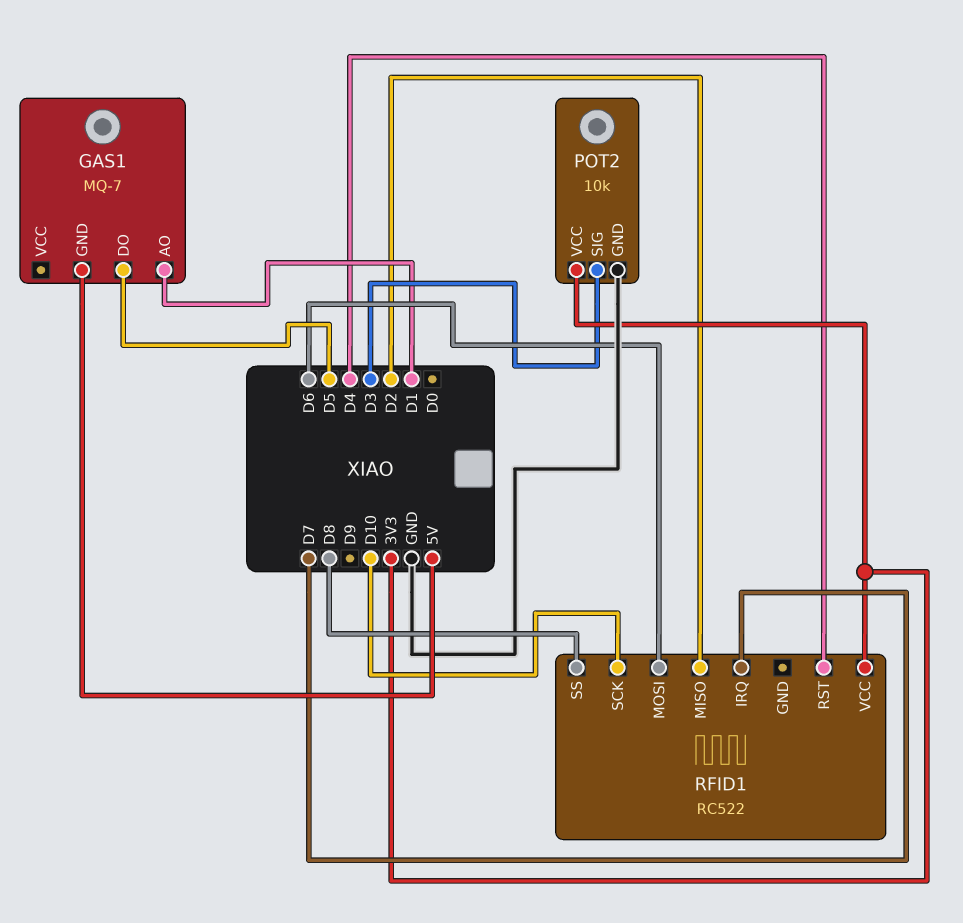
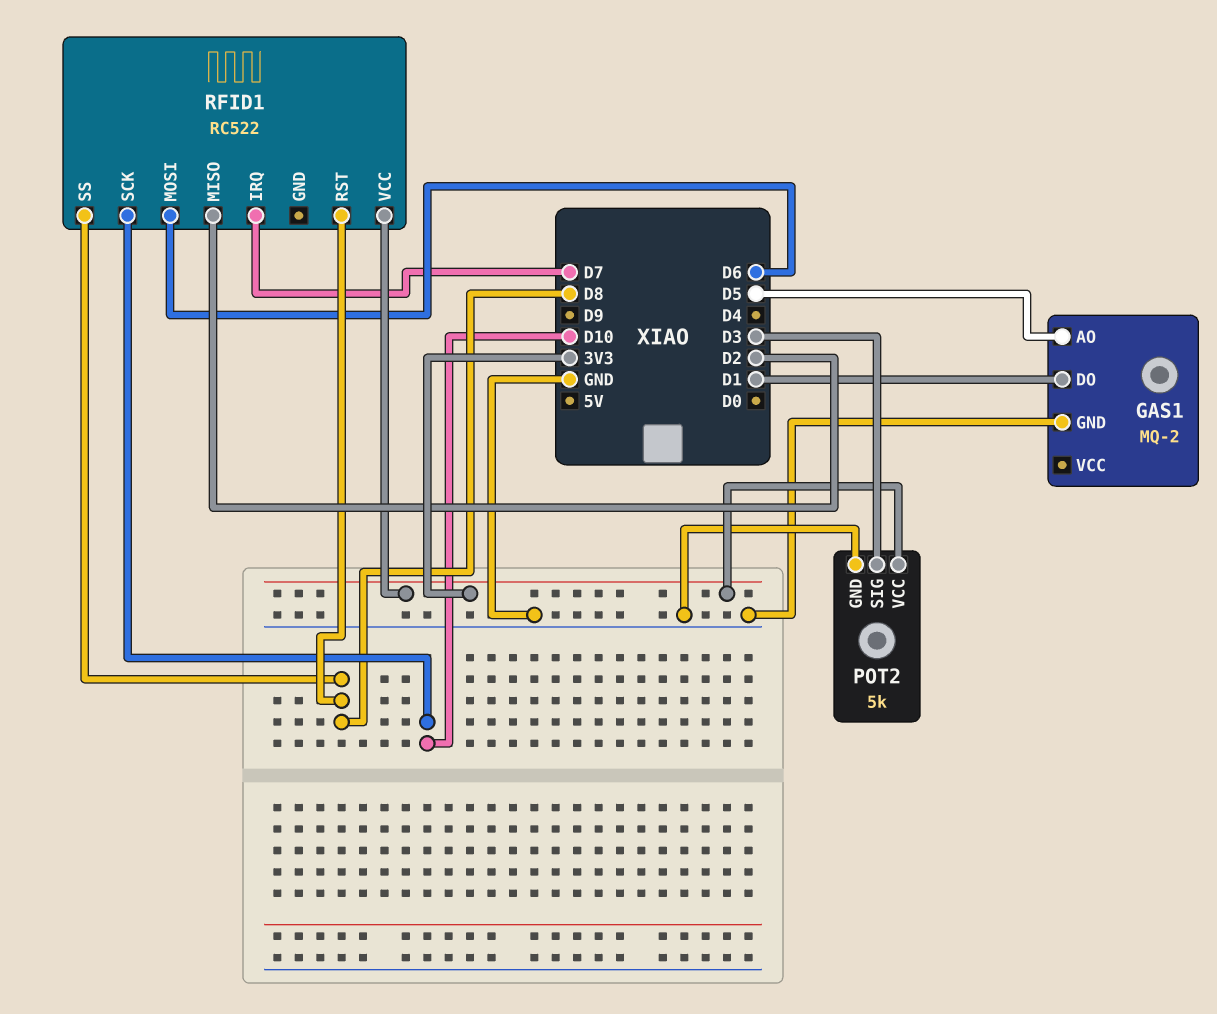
GAS1: MQ-7 -> MQ-2
GAS1 pin AO: D1 -> D5
GAS1 pin DO: D5 -> D1
GAS1 pin GND: 5V -> GND
POT2: 10k -> 5k
RFID1 pin RST: D4 -> D8

